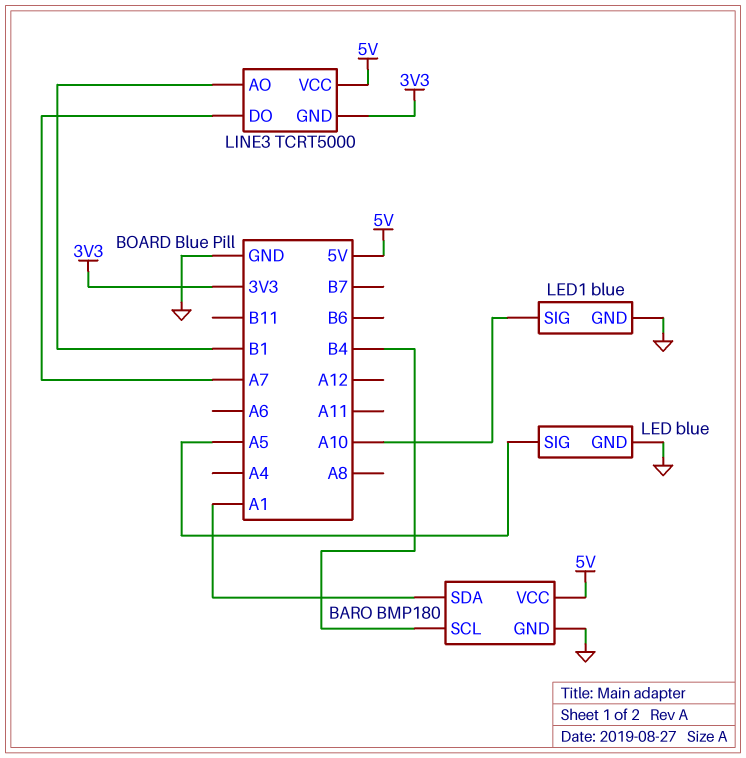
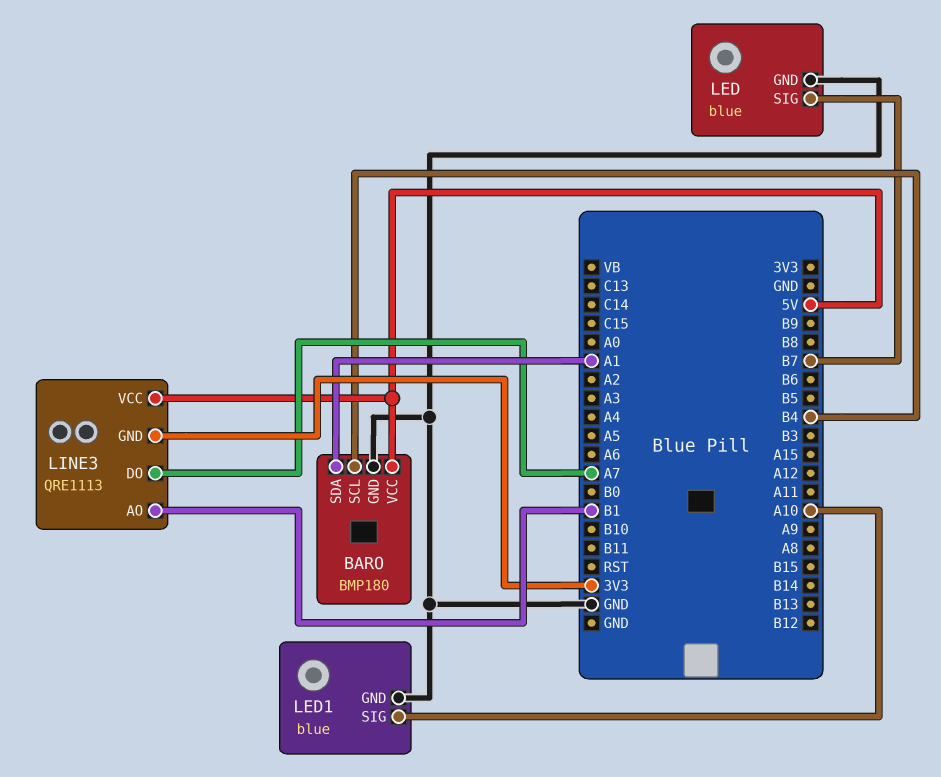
LED pin SIG: A5 -> B7
LINE3: TCRT5000 -> QRE1113

